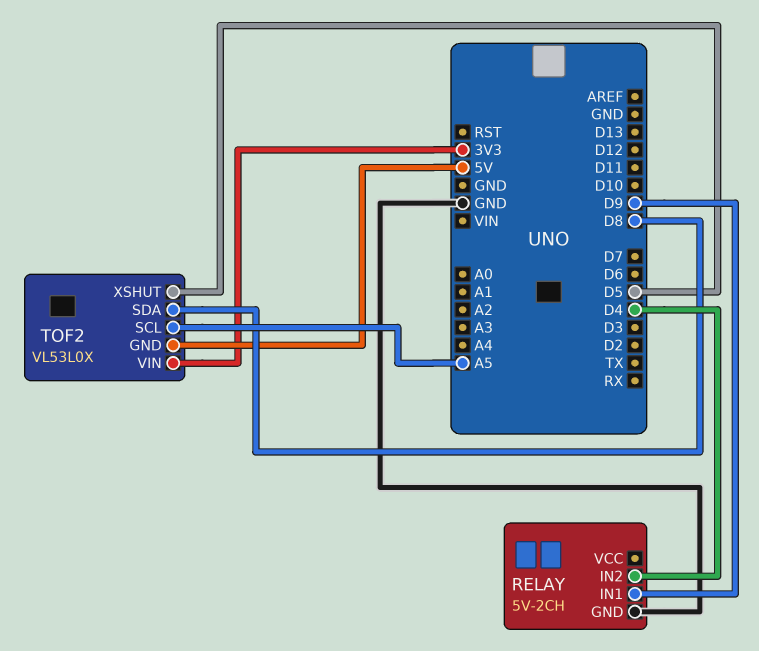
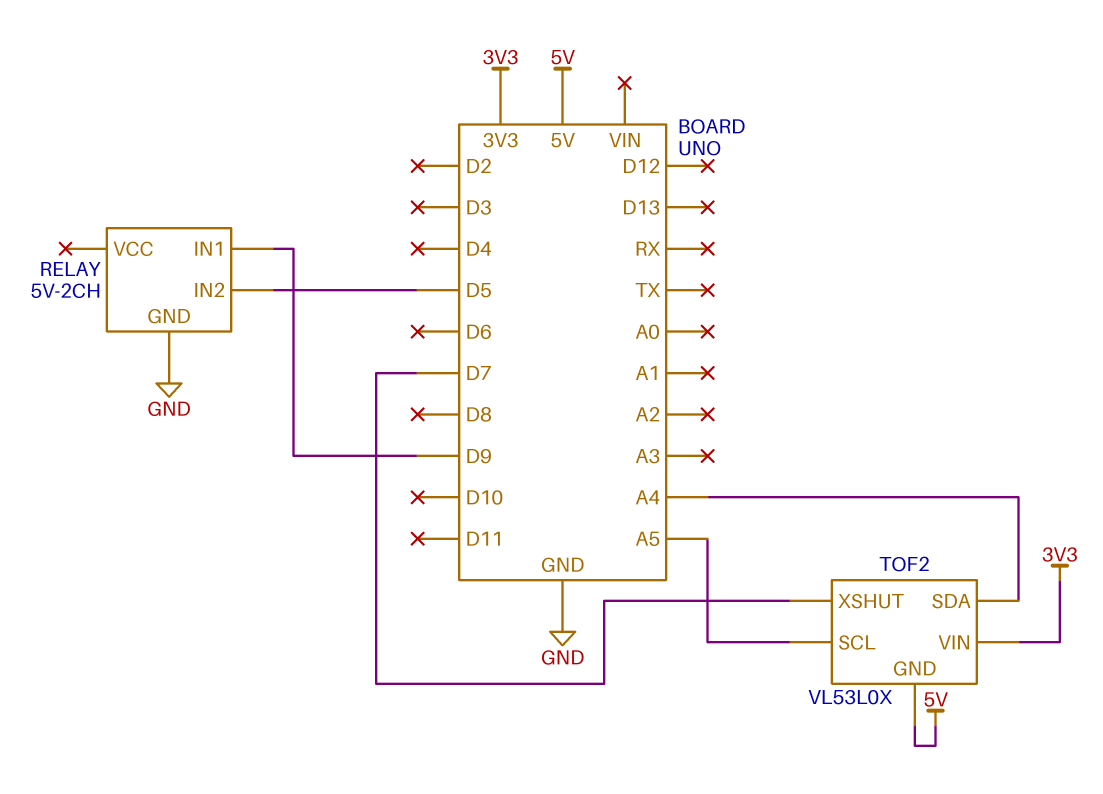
RELAY pin IN2: D4 -> D5
TOF2 pin SDA: D8 -> A4
TOF2 pin XSHUT: D5 -> D7

